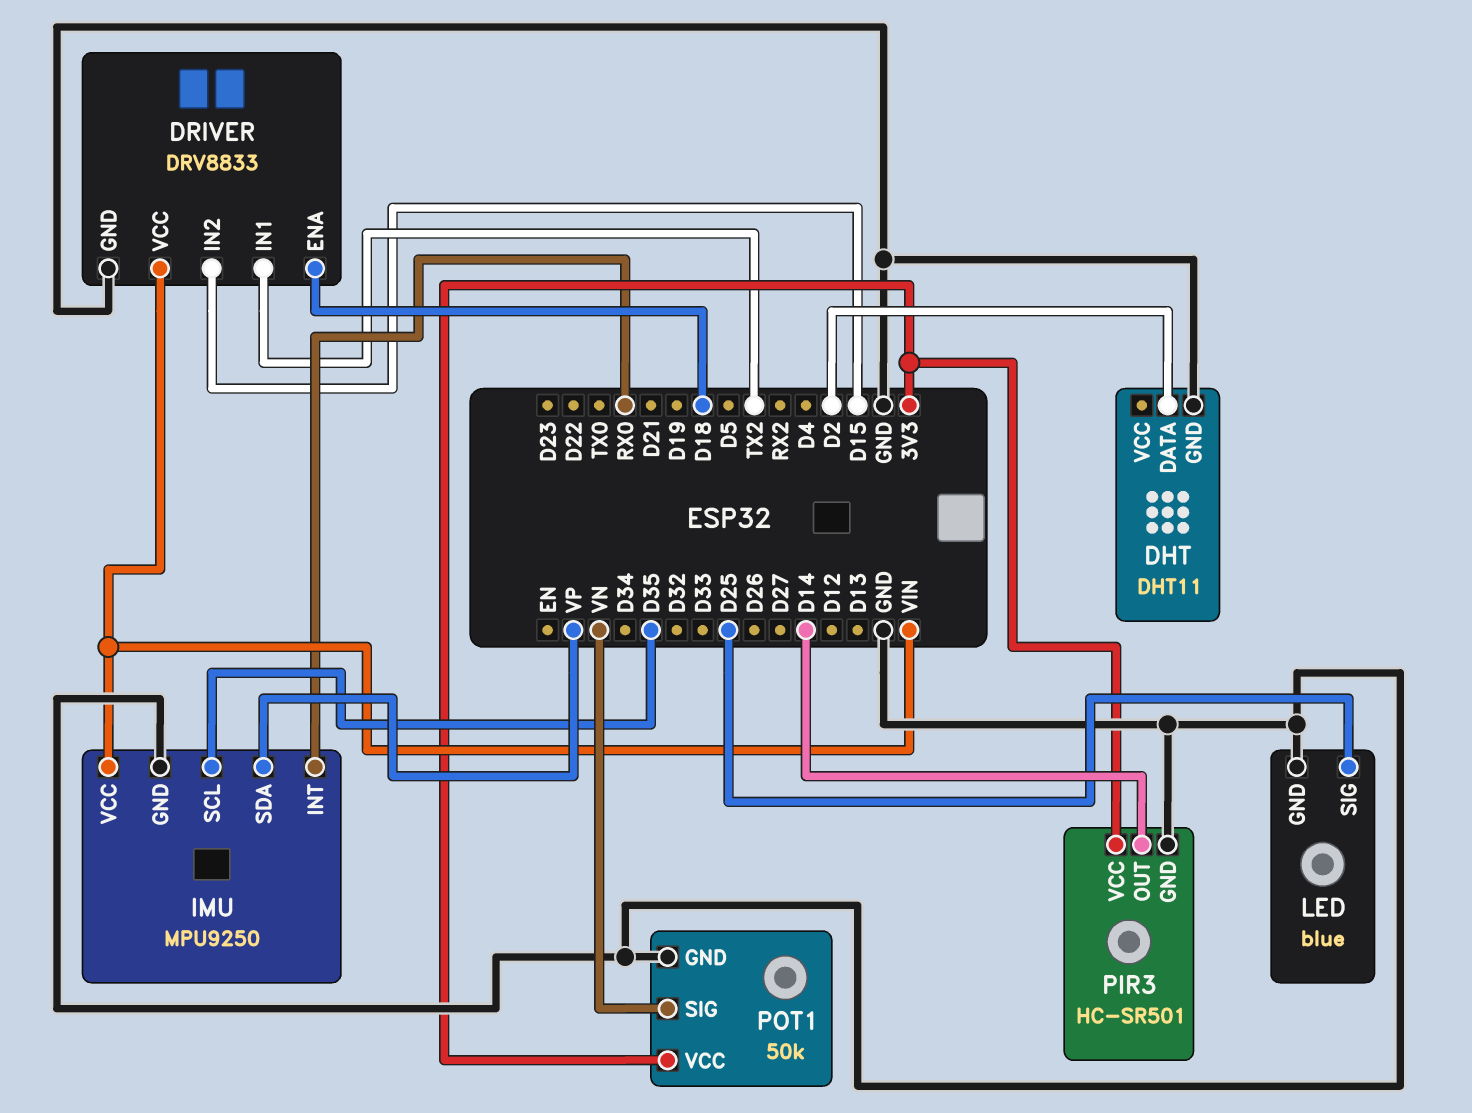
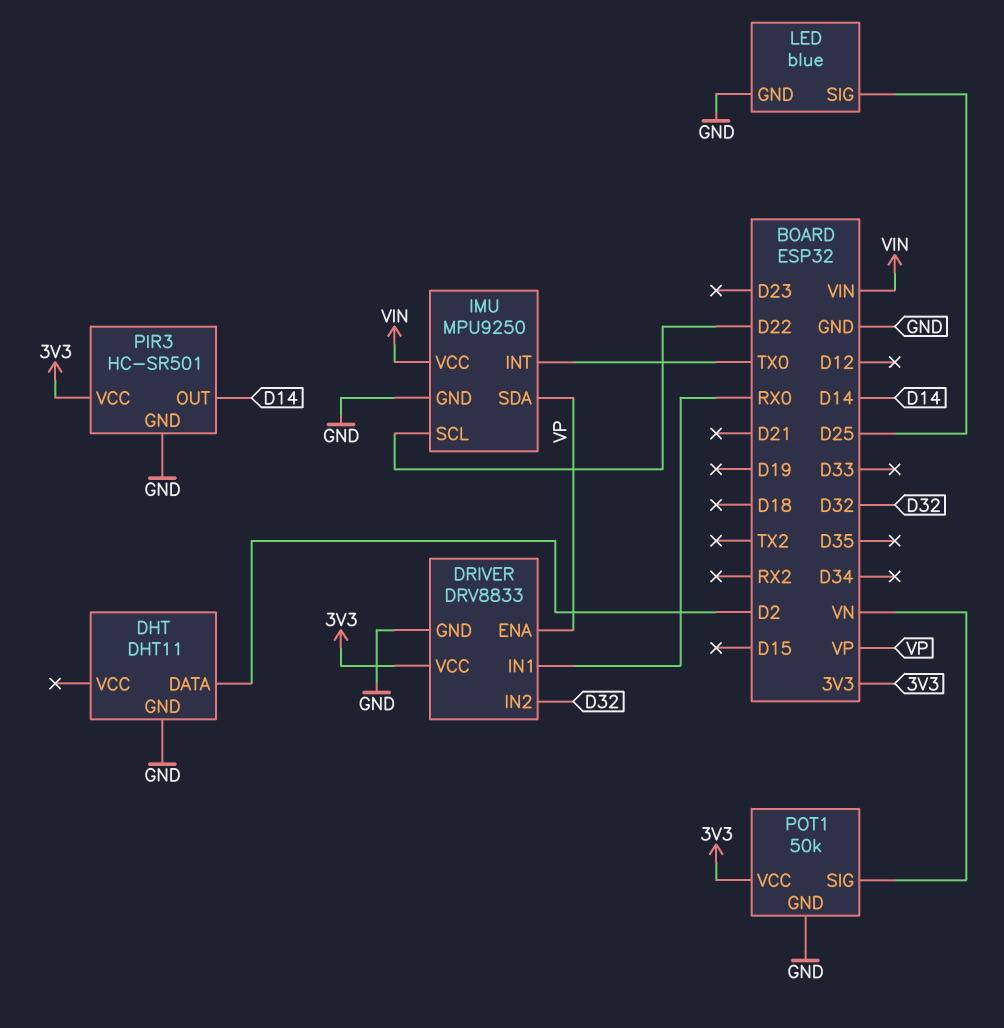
DRIVER pin ENA: D18 -> VP
DRIVER pin IN1: TX2 -> RX0
DRIVER pin IN2: D15 -> D32
DRIVER pin VCC: VIN -> 3V3
IMU pin INT: RX0 -> TX0
IMU pin SCL: D35 -> D22

